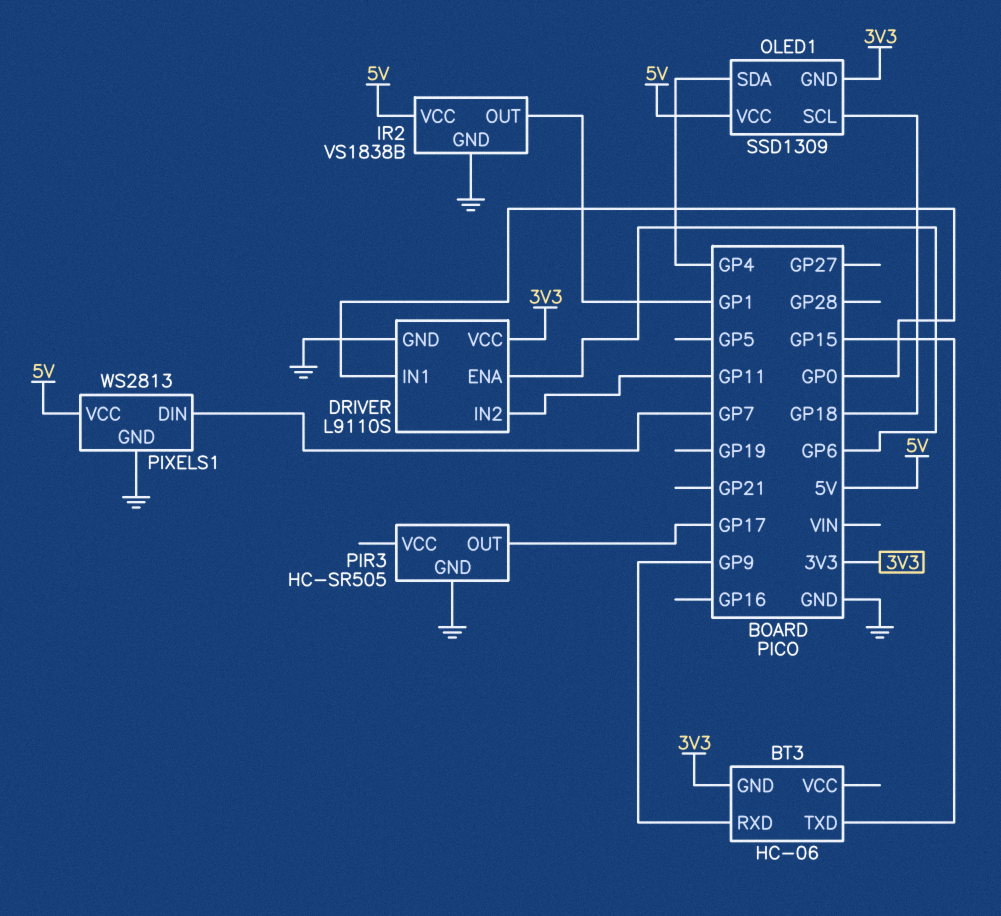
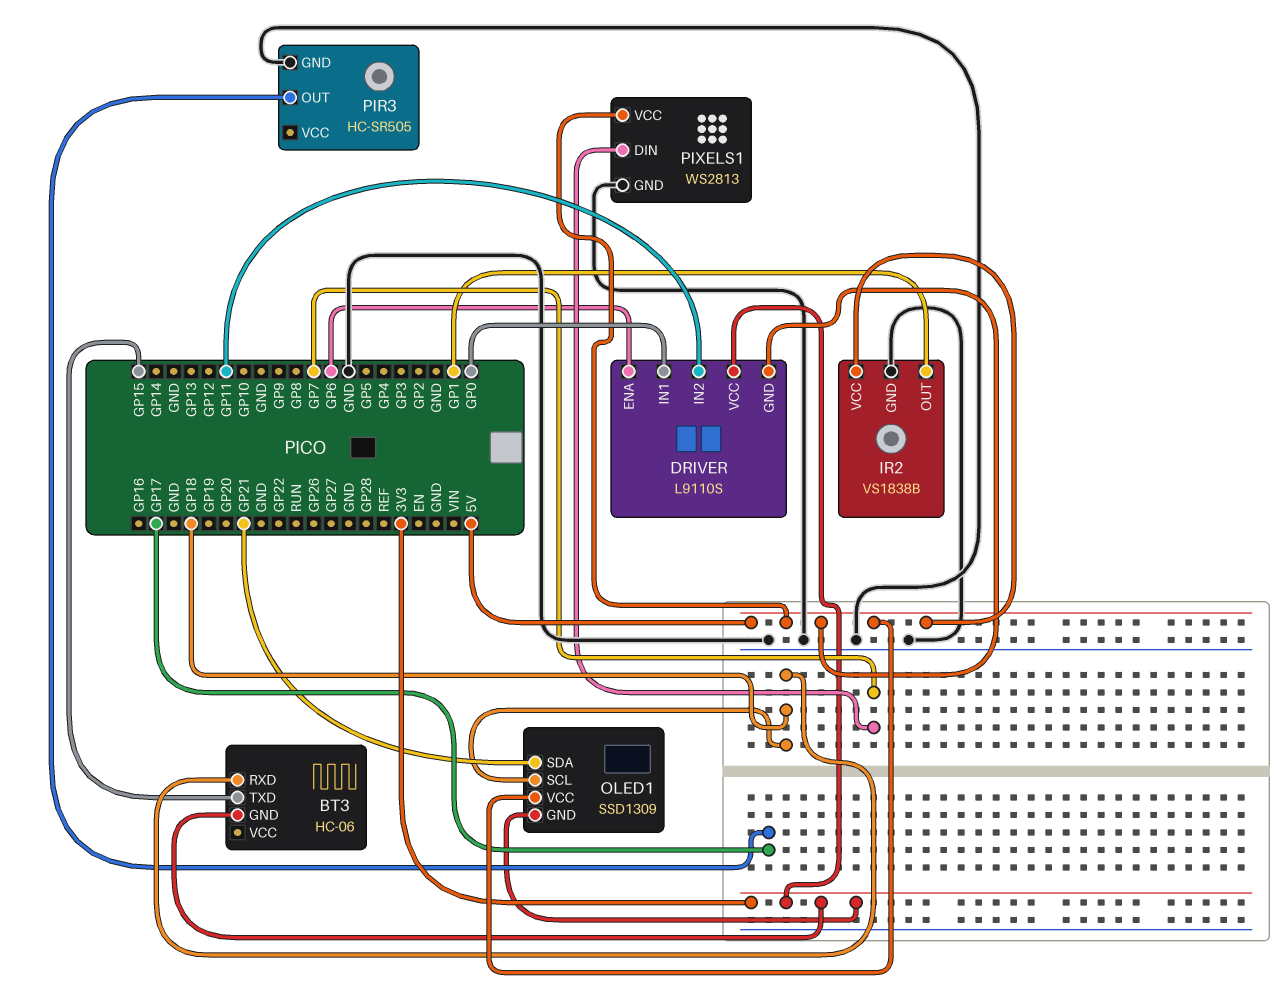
BT3 pin RXD: GP9 -> GP18
DRIVER pin GND: GND -> 5V
OLED1 pin SDA: GP4 -> GP21

